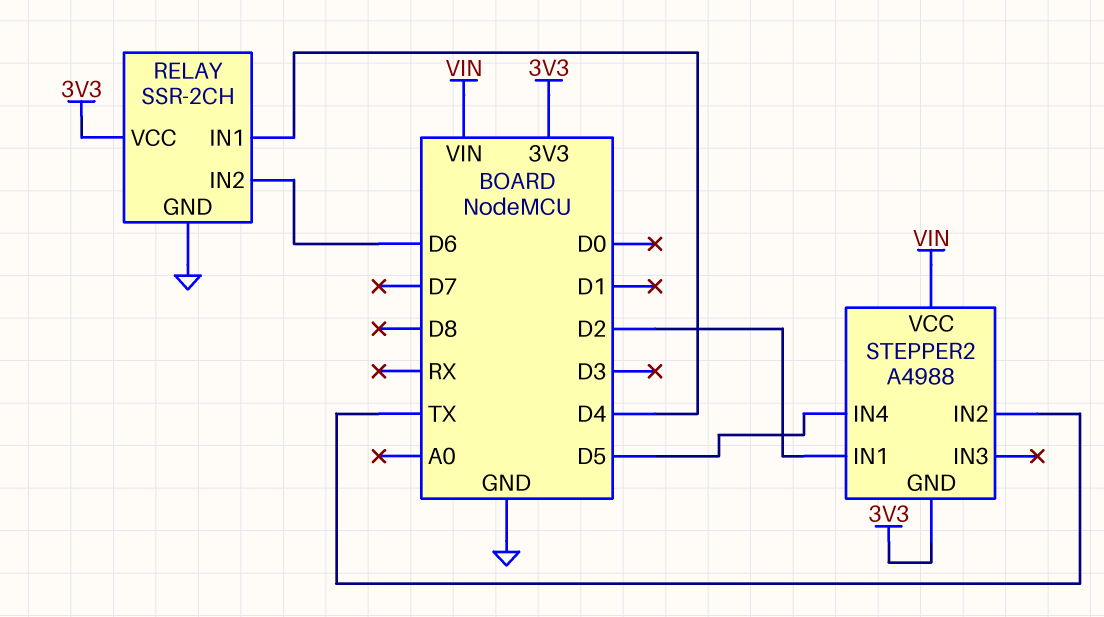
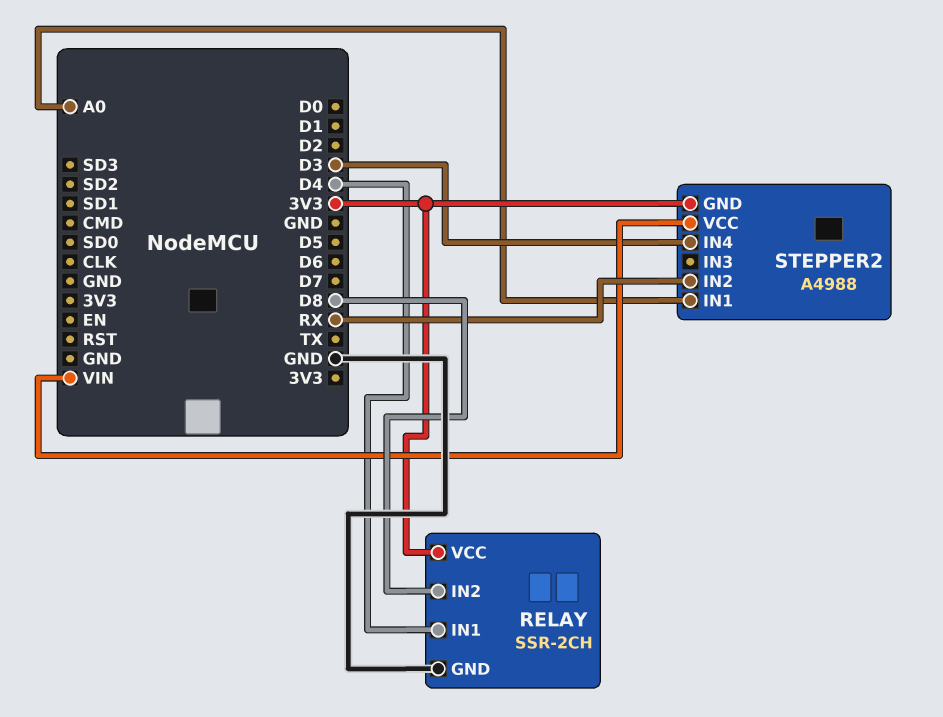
RELAY pin IN2: D6 -> D8
STEPPER2 pin IN1: D2 -> A0
STEPPER2 pin IN2: TX -> RX
STEPPER2 pin IN4: D5 -> D3

